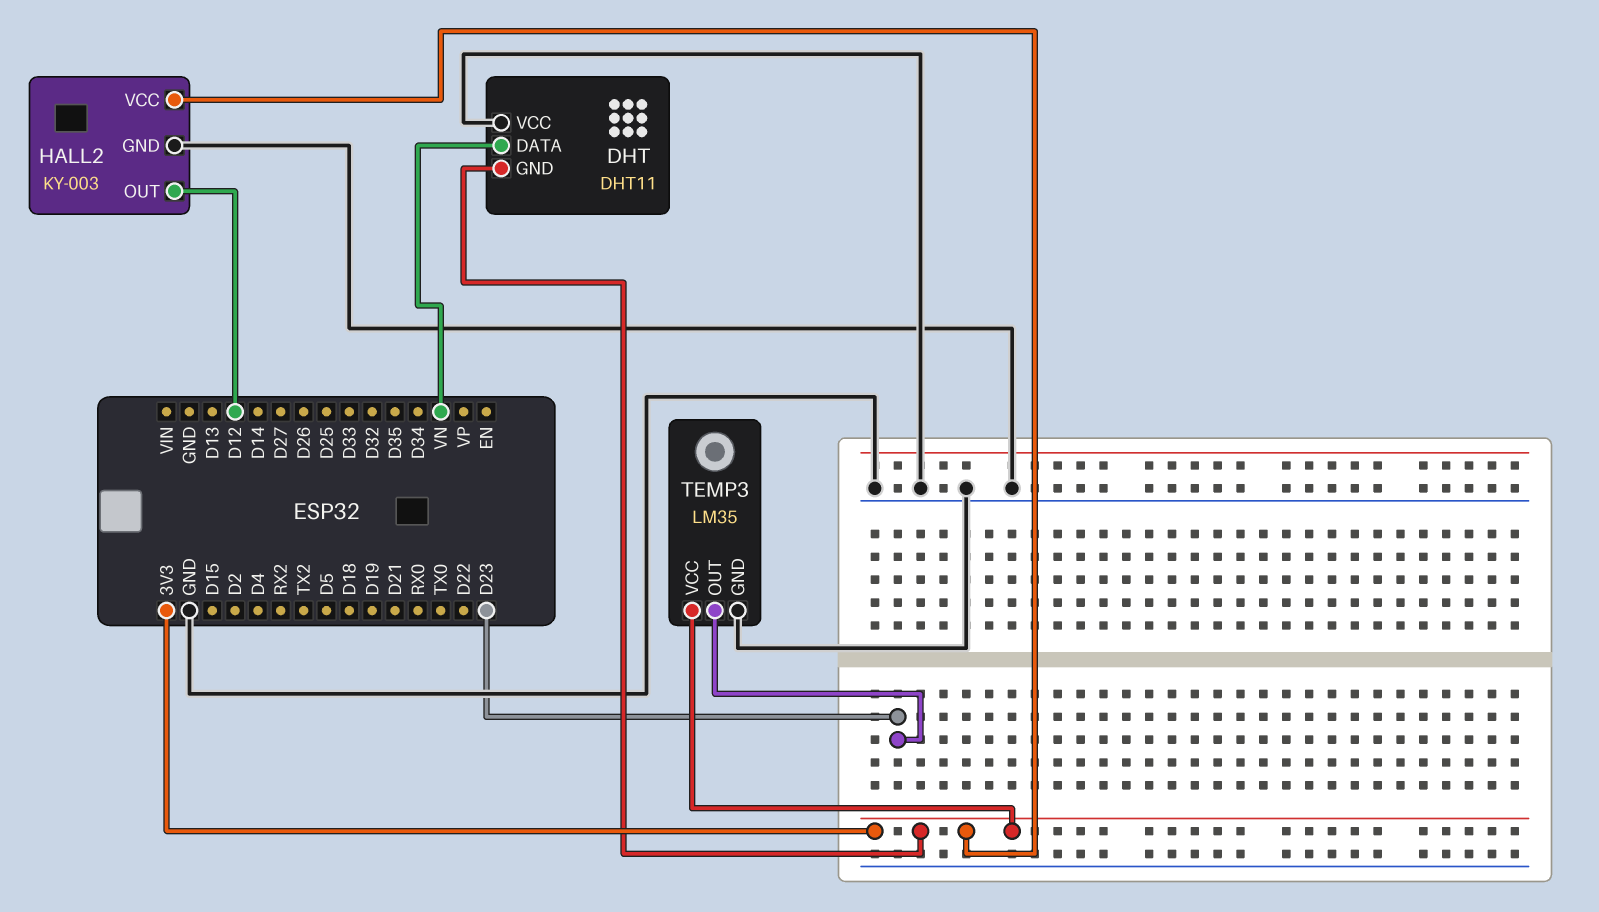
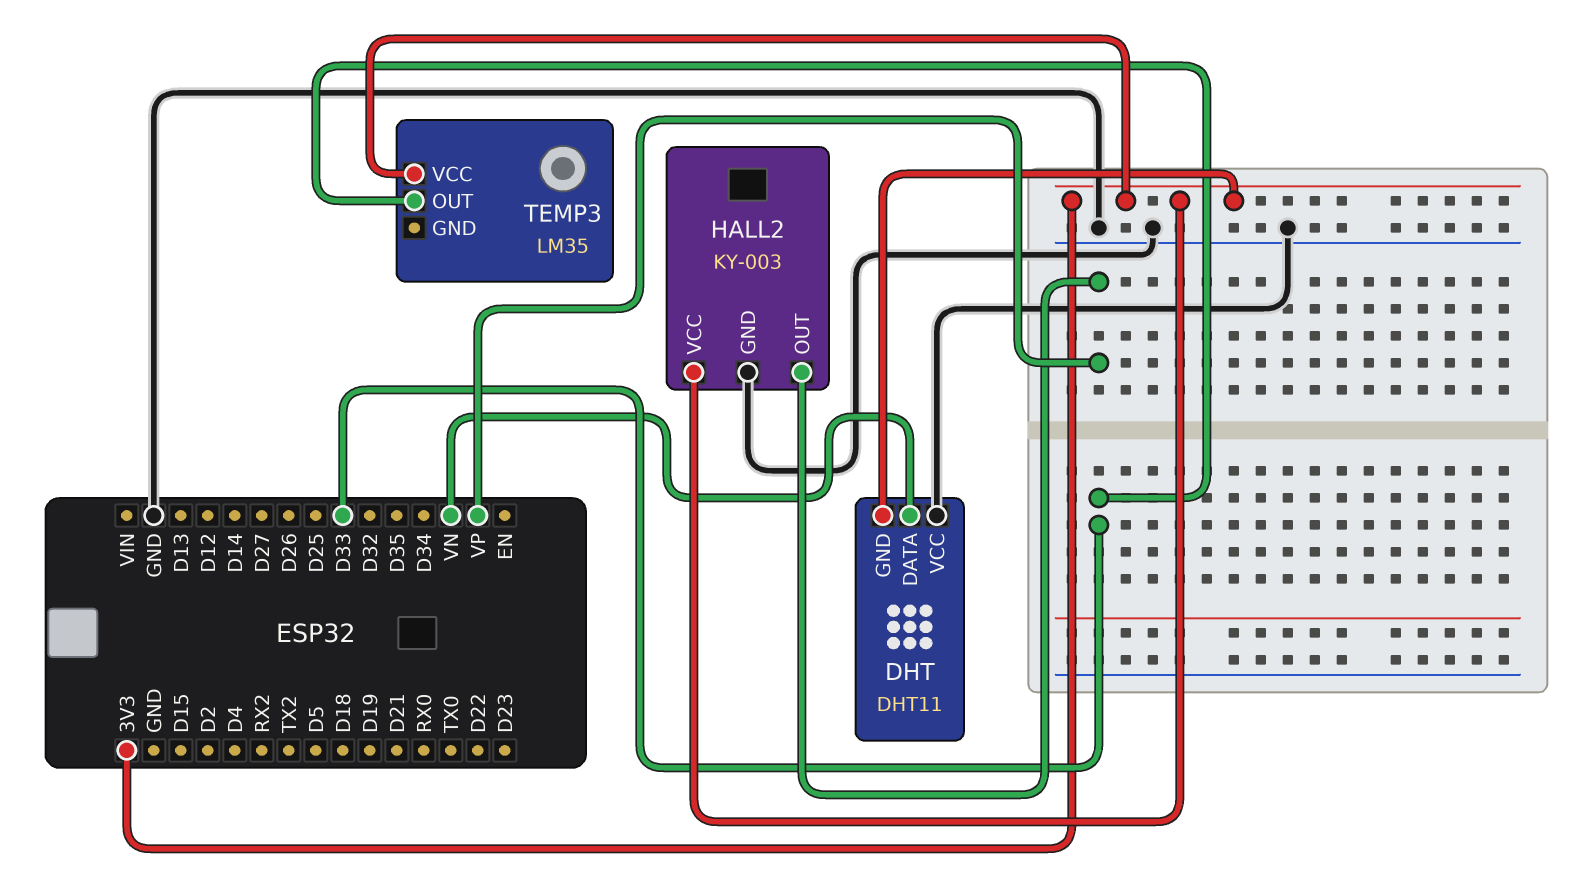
HALL2 pin OUT: D12 -> VP
TEMP3 pin GND: GND -> none
TEMP3 pin OUT: D23 -> D33

